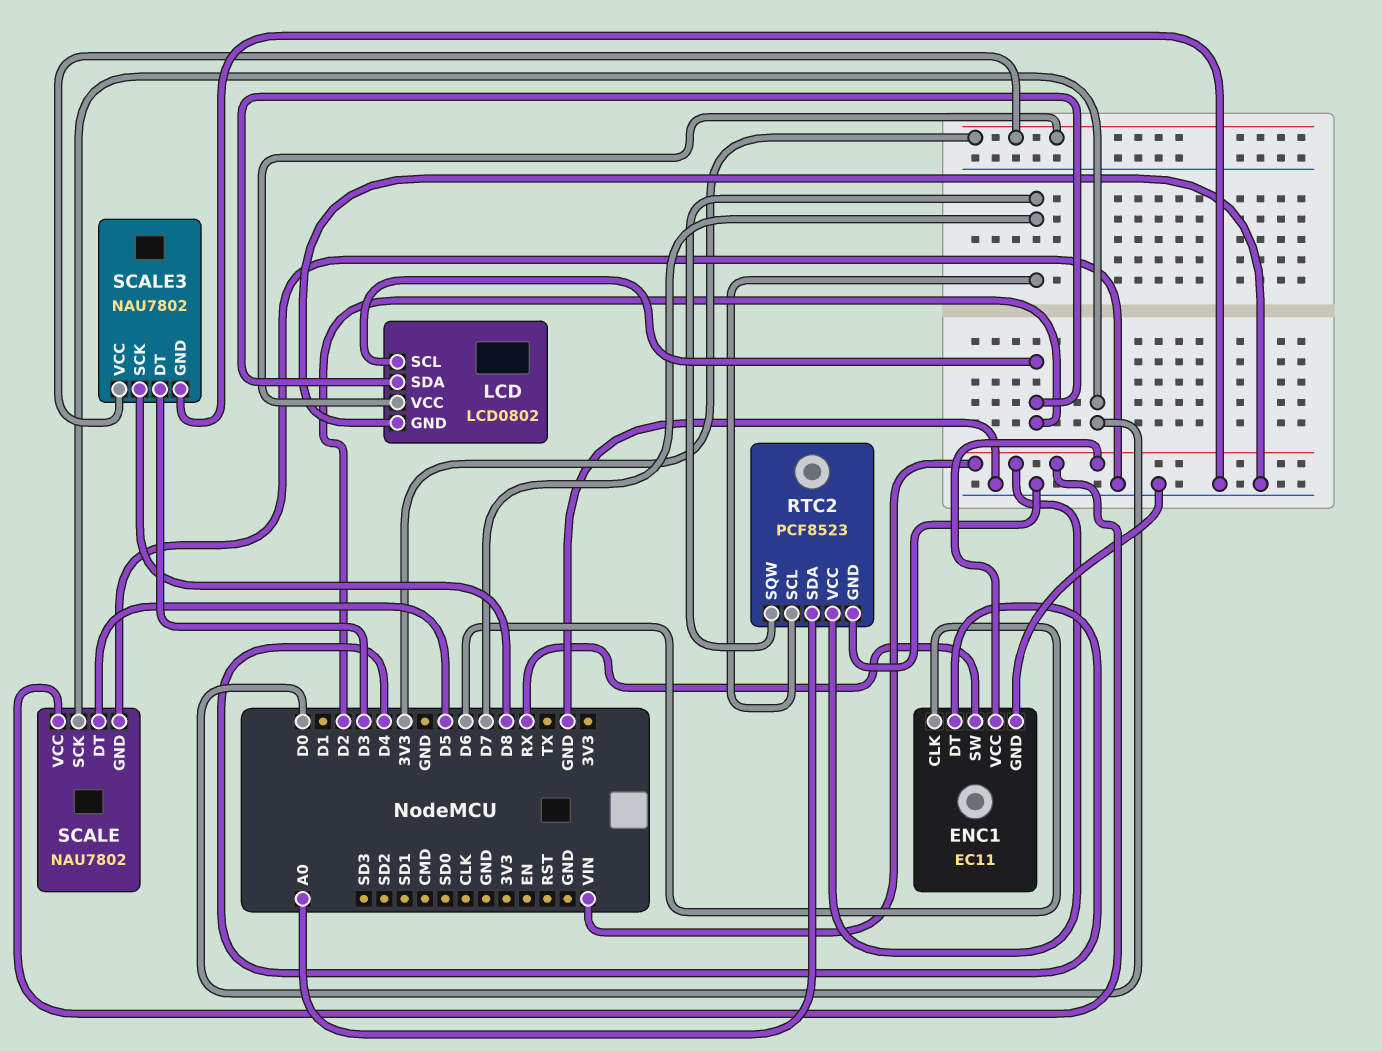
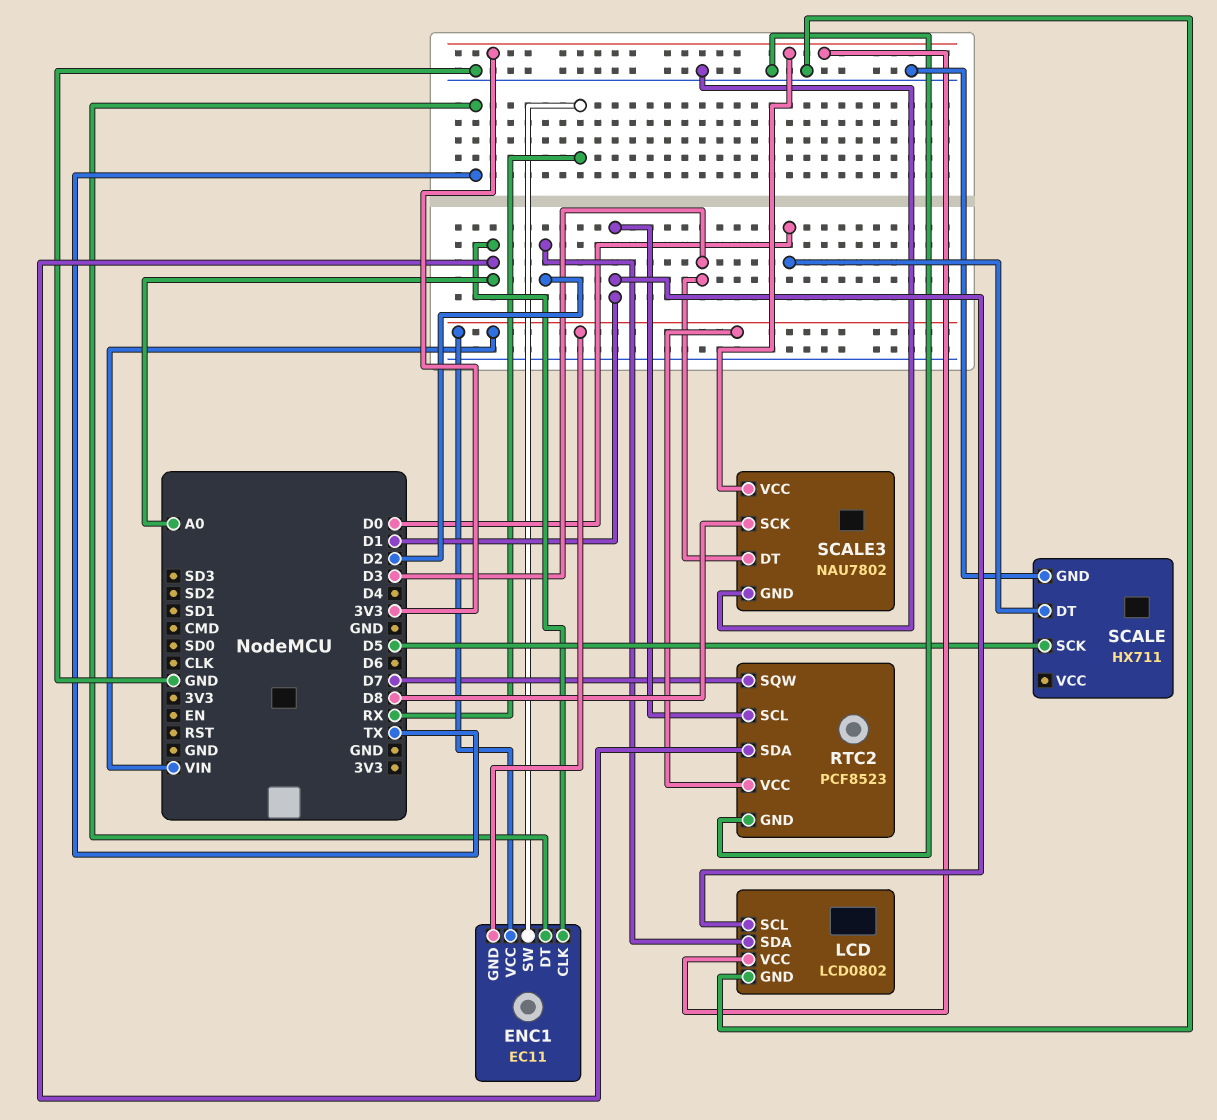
ENC1 pin CLK: D6 -> A0
ENC1 pin DT: D4 -> TX
ENC1 pin GND: GND -> VIN
LCD pin SCL: D2 -> D1
RTC2 pin SCL: D7 -> D1
SCALE: NAU7802 -> HX711
SCALE pin DT: D5 -> D0
SCALE pin SCK: D0 -> D5
SCALE pin VCC: VIN -> none

